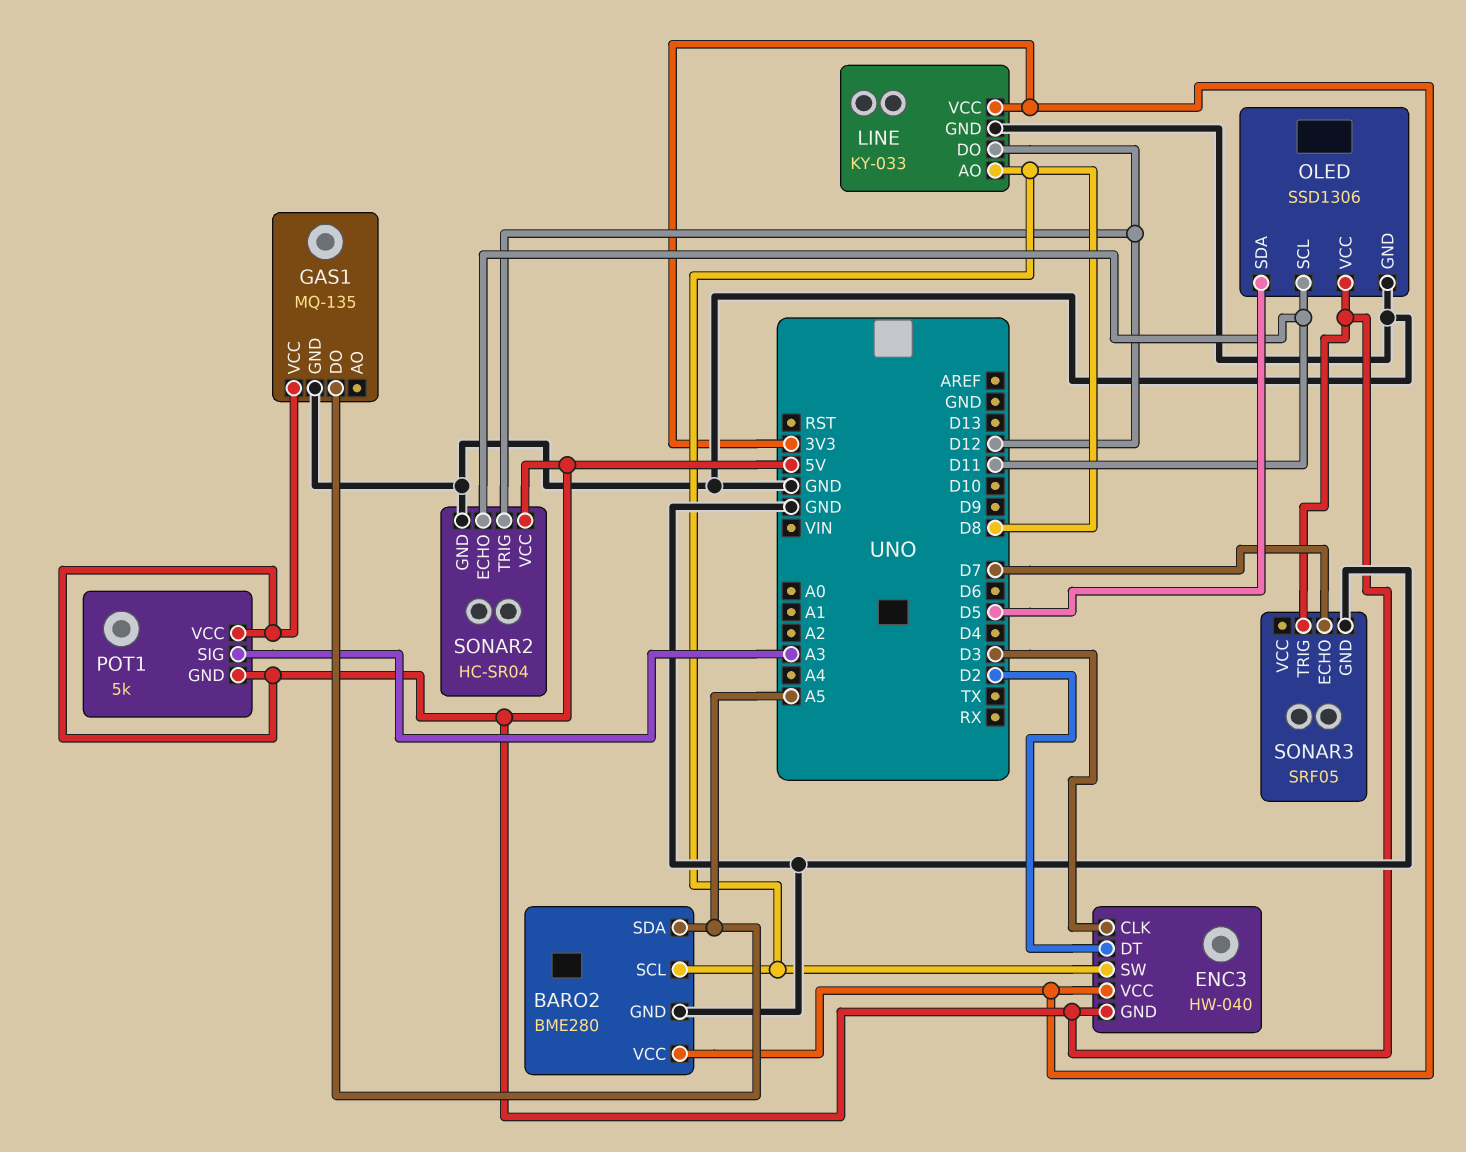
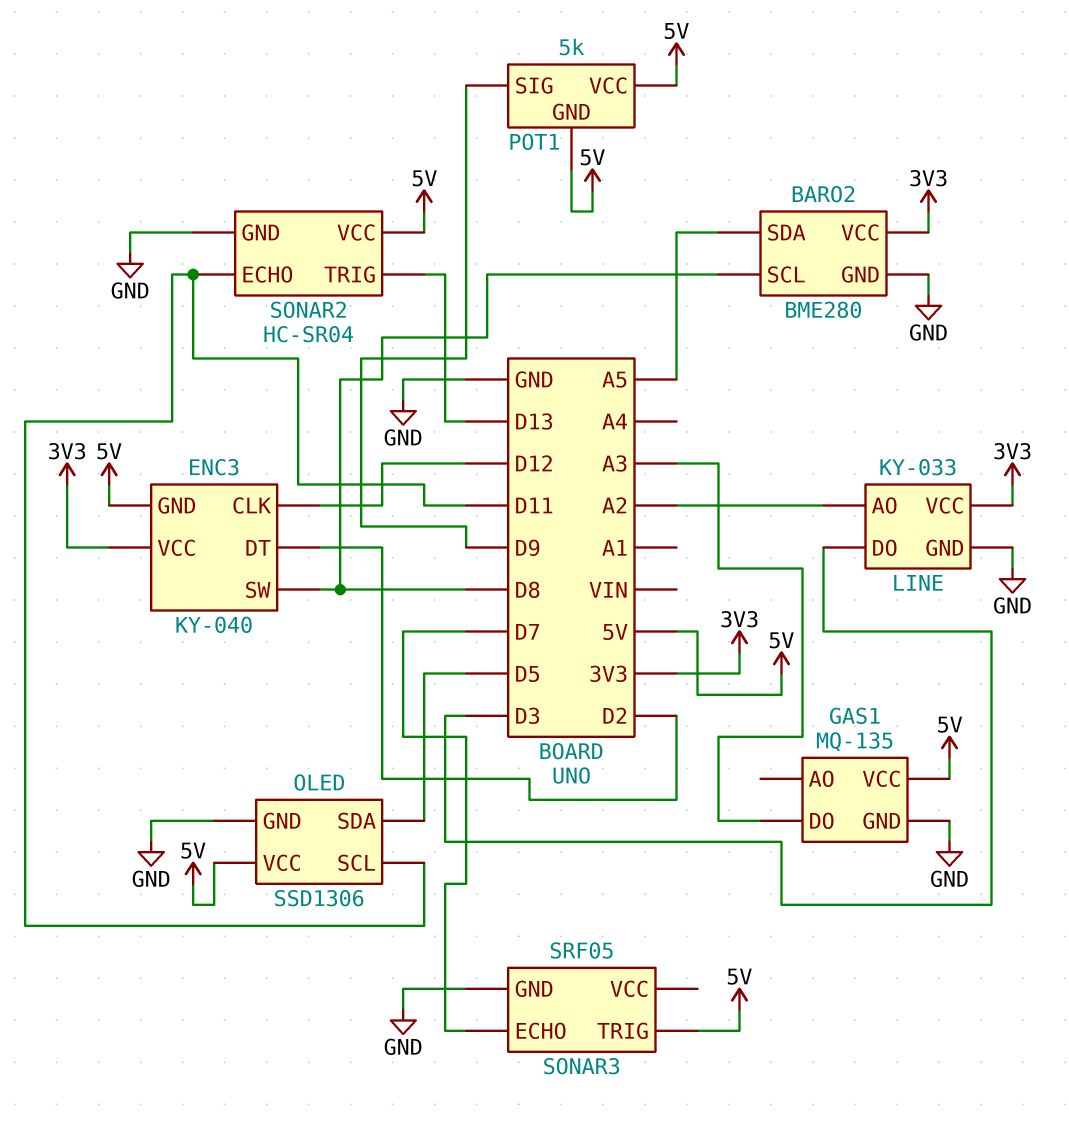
ENC3: HW-040 -> KY-040
ENC3 pin CLK: D3 -> D12
GAS1 pin DO: A5 -> A3
LINE pin AO: D8 -> A2
LINE pin DO: D12 -> D3
POT1 pin SIG: A3 -> D9
SONAR2 pin TRIG: D12 -> D13

